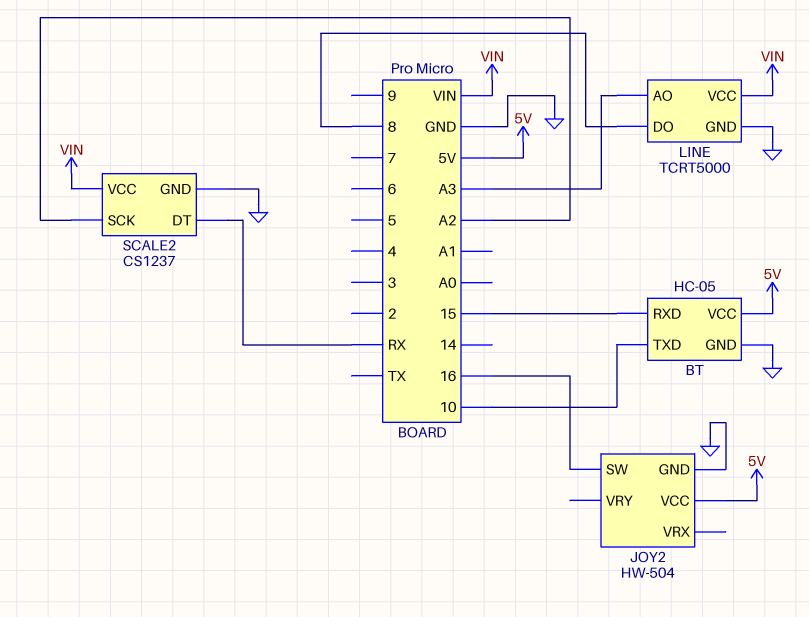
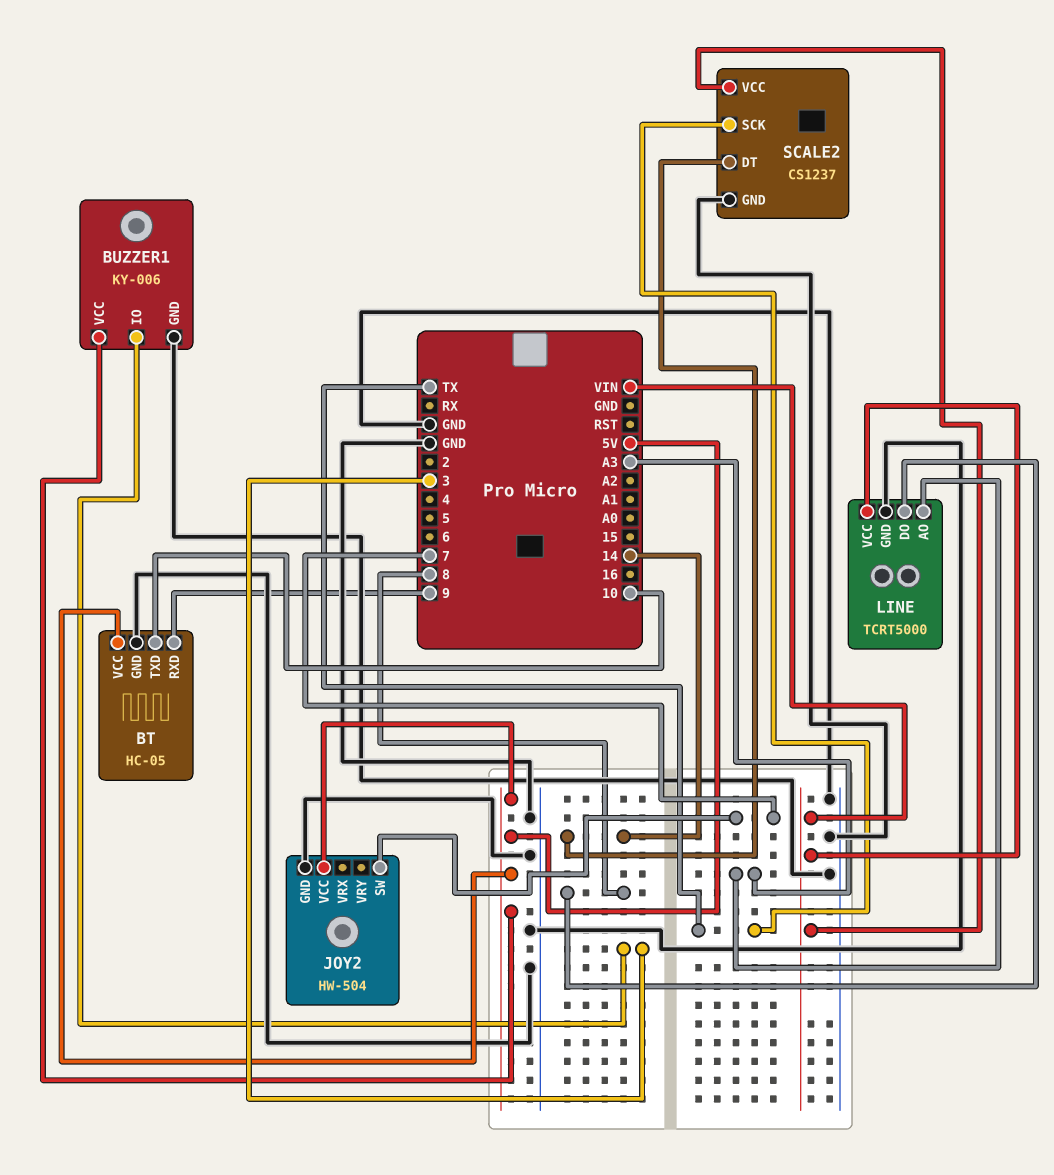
BT pin RXD: 15 -> 9
BUZZER1: none -> KY-006
BUZZER1 pin GND: none -> GND
BUZZER1 pin IO: none -> 3
BUZZER1 pin VCC: none -> 5V
JOY2 pin SW: 16 -> 7
SCALE2 pin DT: RX -> 14
SCALE2 pin SCK: A2 -> TX

